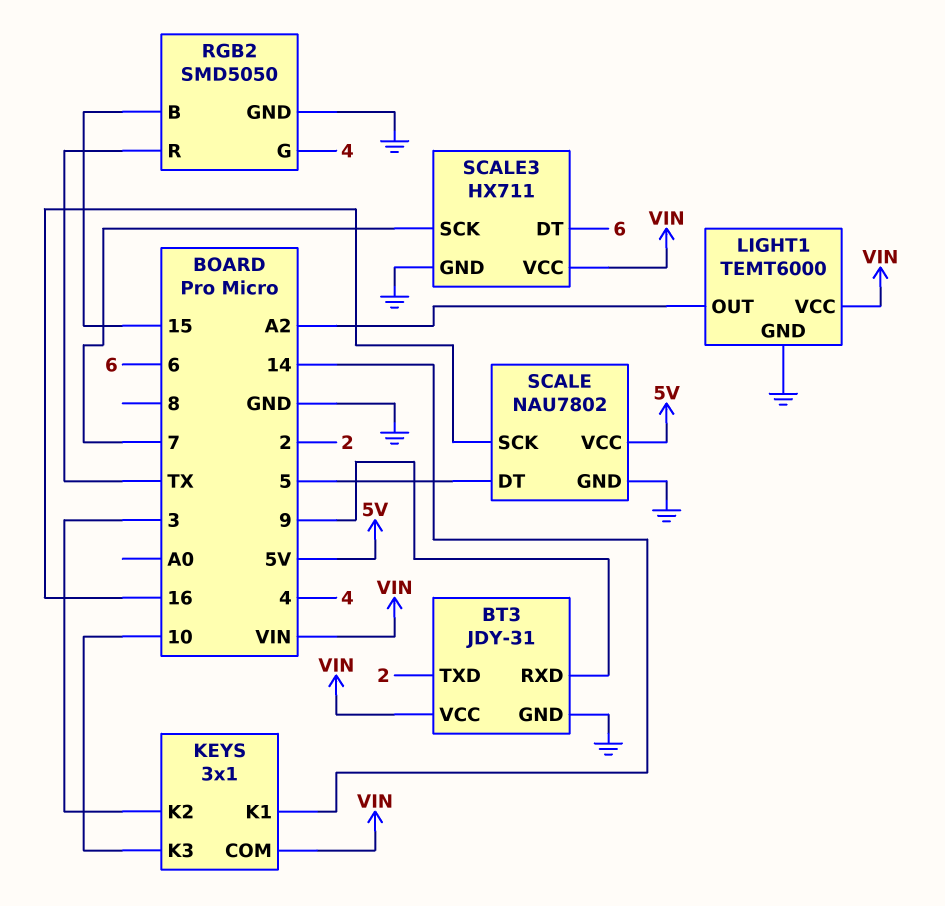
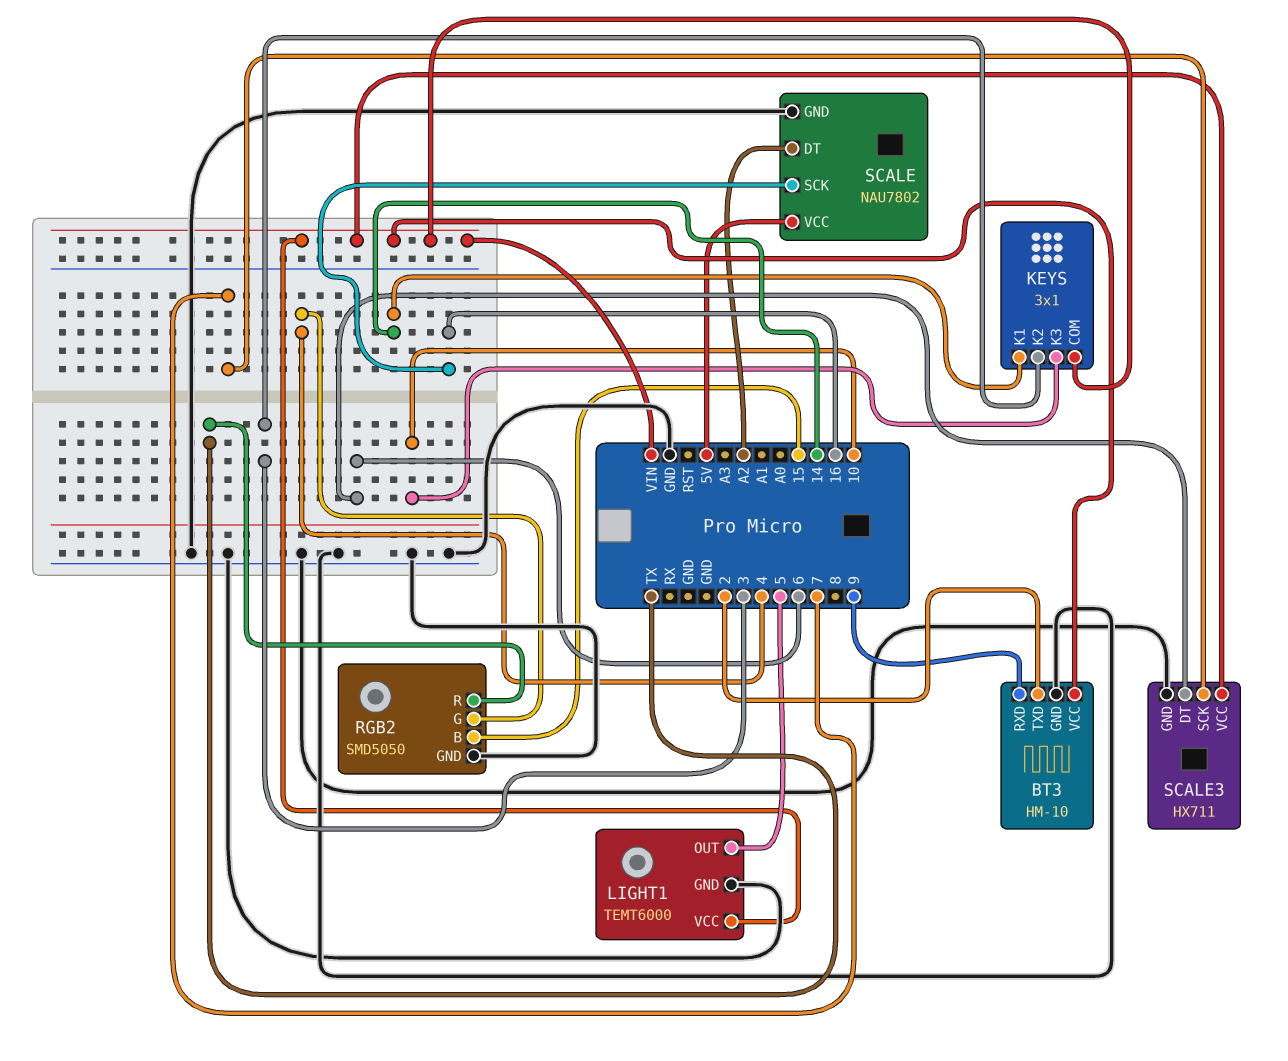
BT3: JDY-31 -> HM-10
LIGHT1 pin OUT: A2 -> 5
SCALE pin DT: 5 -> A2

